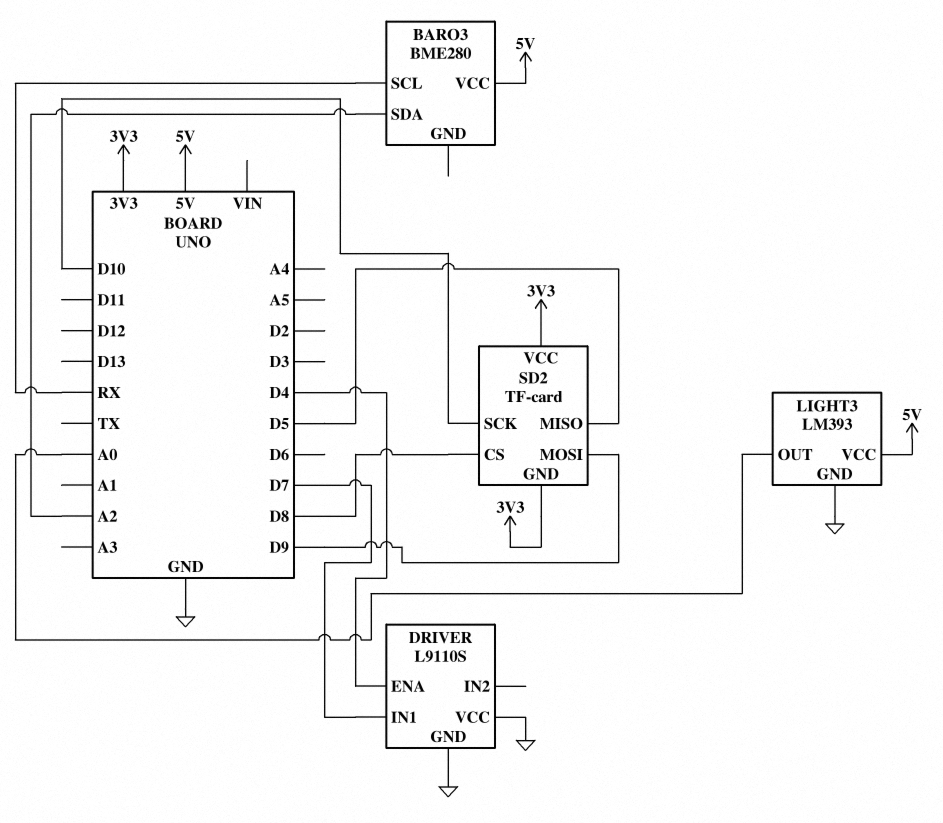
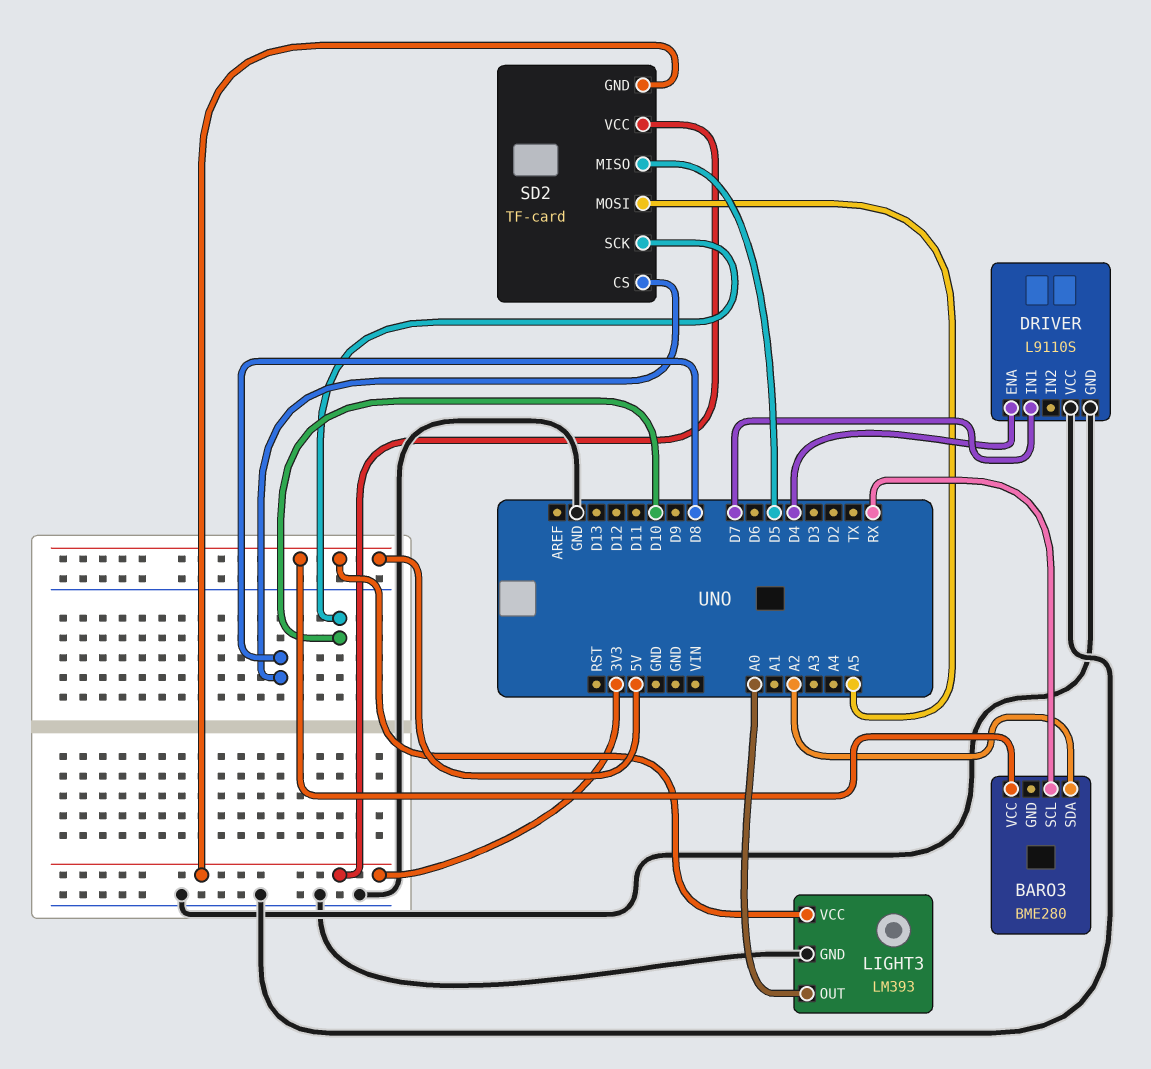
SD2 pin MOSI: D9 -> A5

